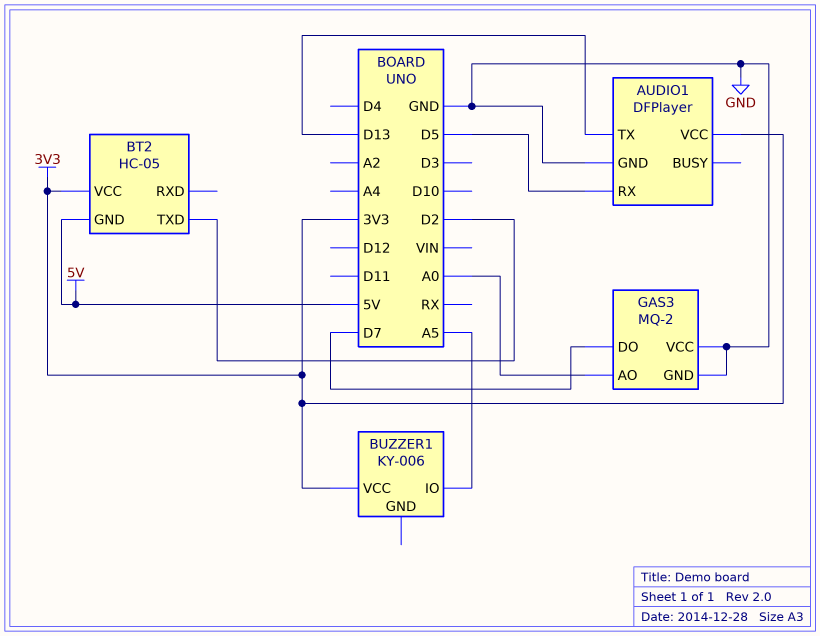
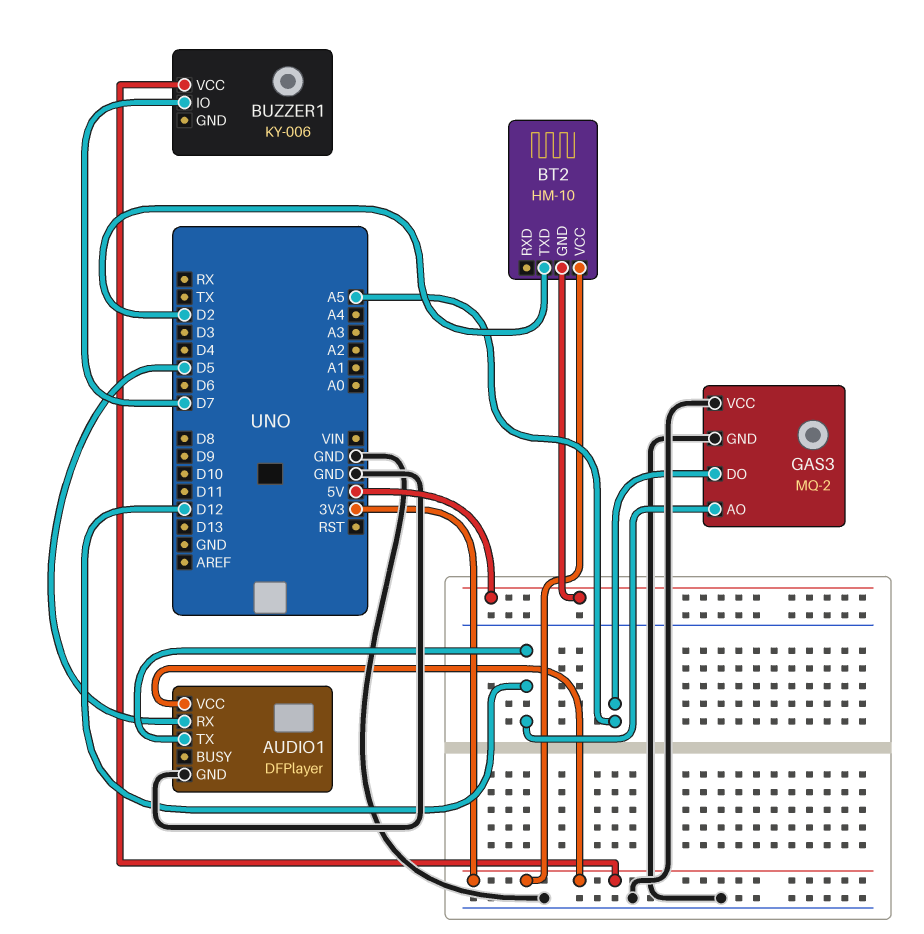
AUDIO1 pin TX: D13 -> D12
BT2: HC-05 -> HM-10
BUZZER1 pin IO: A5 -> D7
GAS3 pin AO: A0 -> D12
GAS3 pin DO: D7 -> A5

